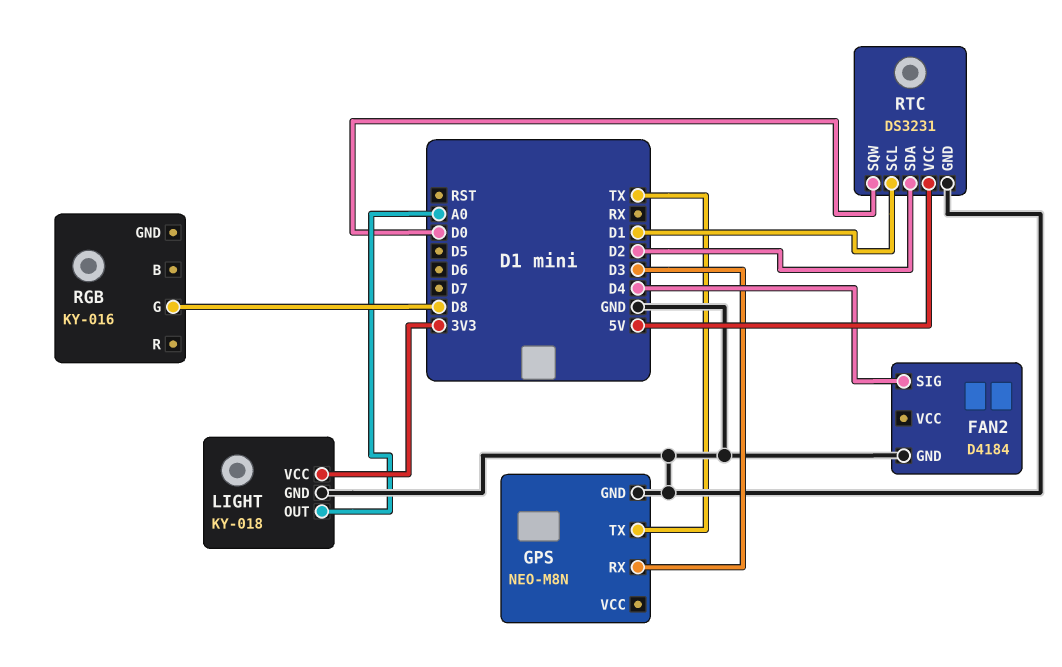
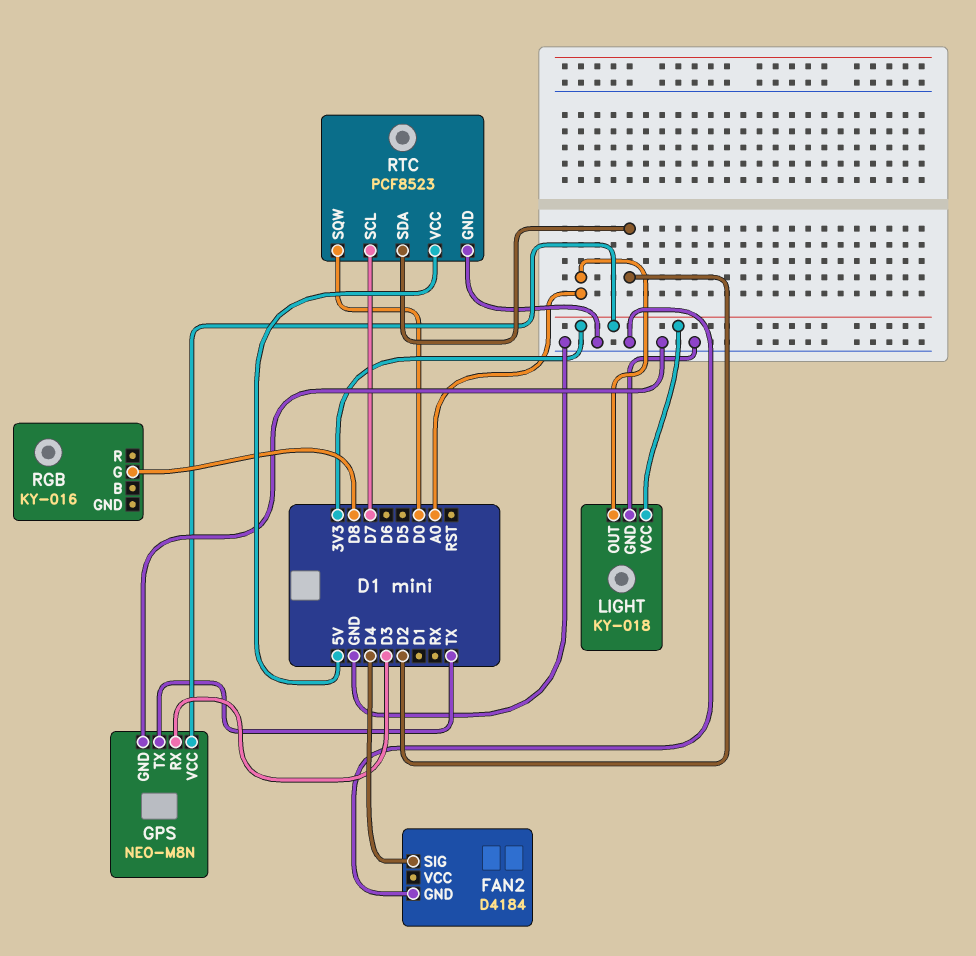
GPS pin VCC: none -> 3V3
RTC: DS3231 -> PCF8523
RTC pin SCL: D1 -> D7

